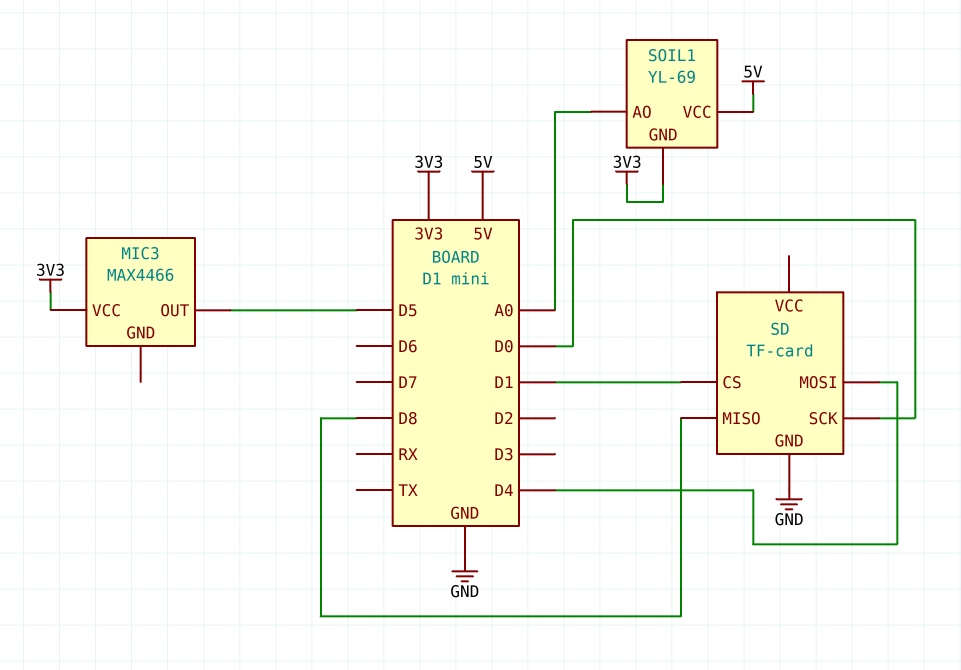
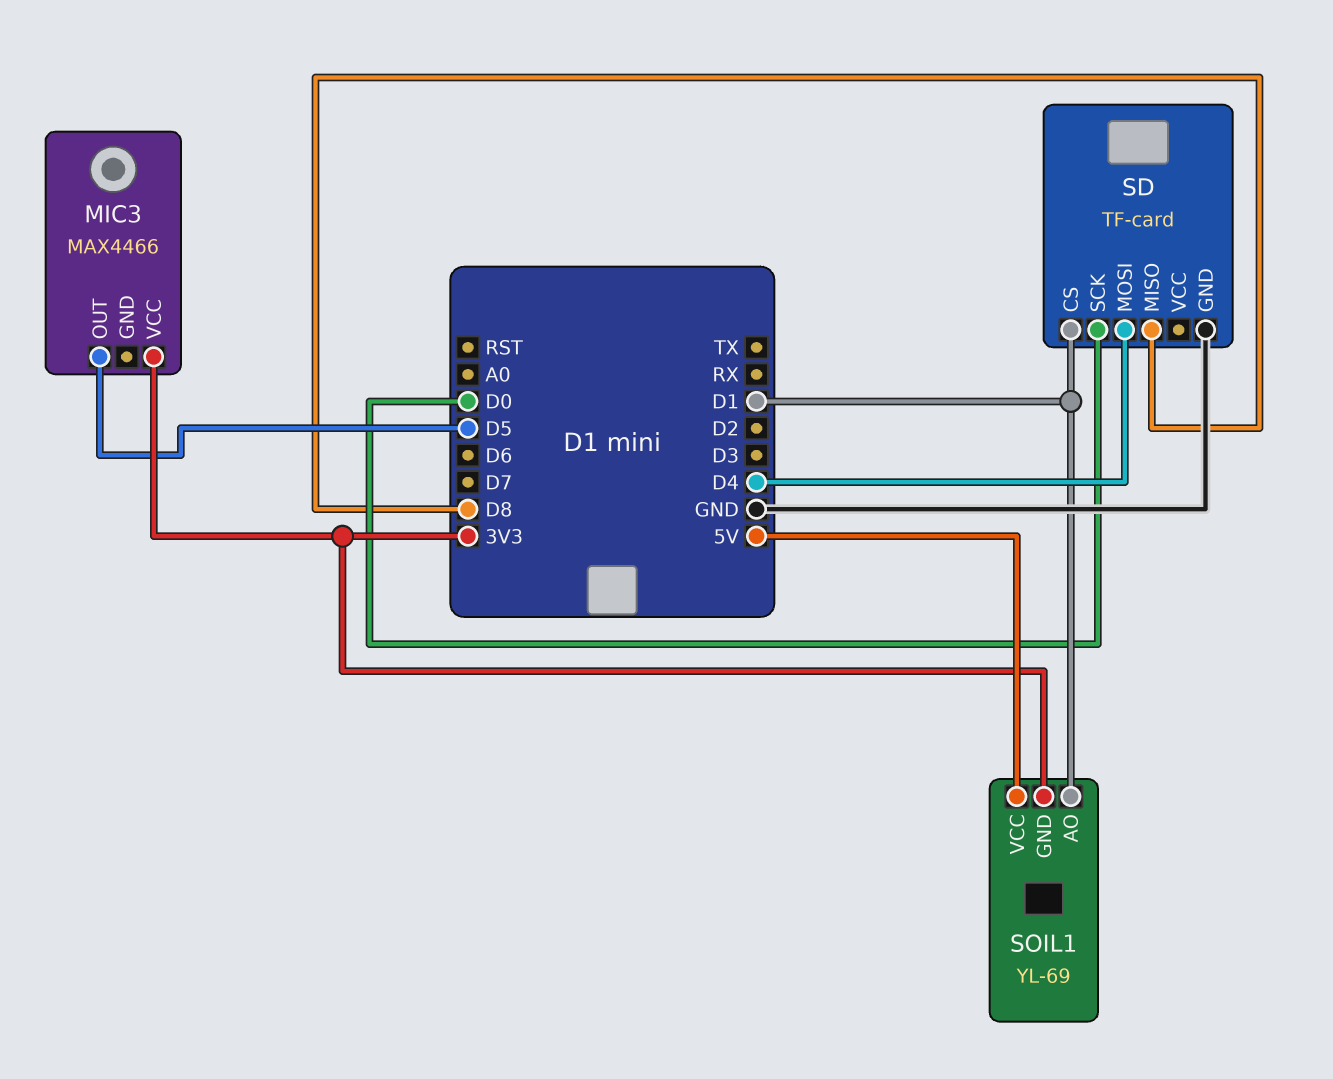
SOIL1 pin AO: A0 -> D1

